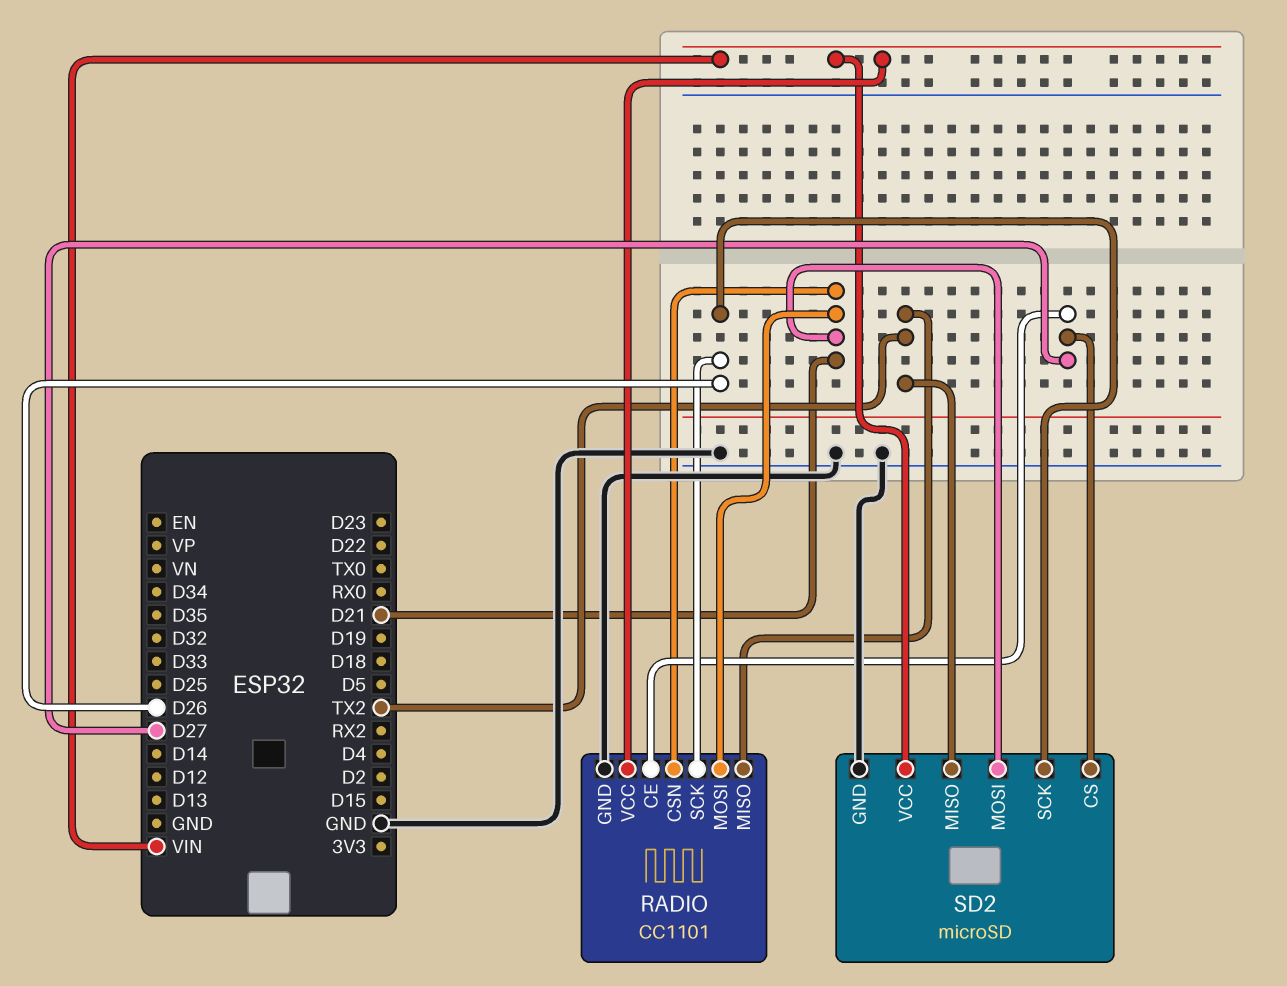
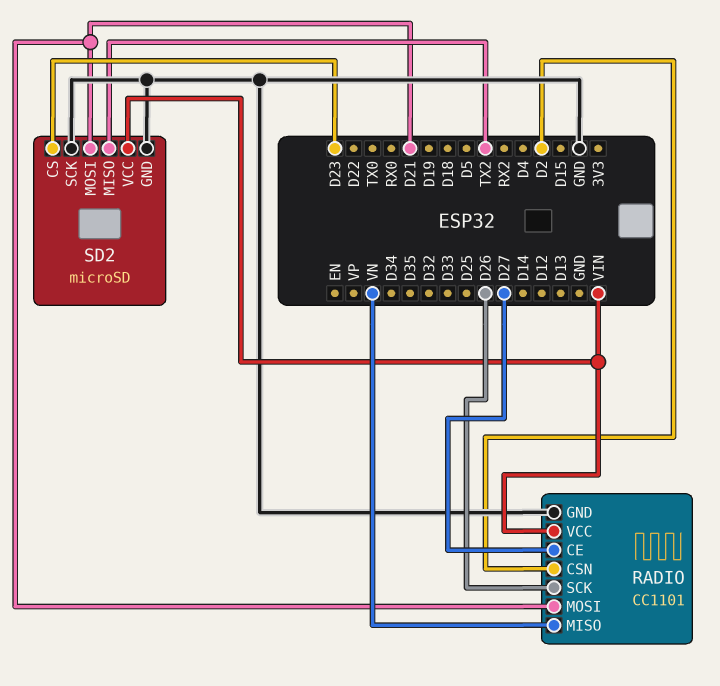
RADIO pin CSN: D21 -> D2
RADIO pin MISO: TX2 -> VN
SD2 pin CS: D27 -> D23
SD2 pin SCK: D26 -> GND

